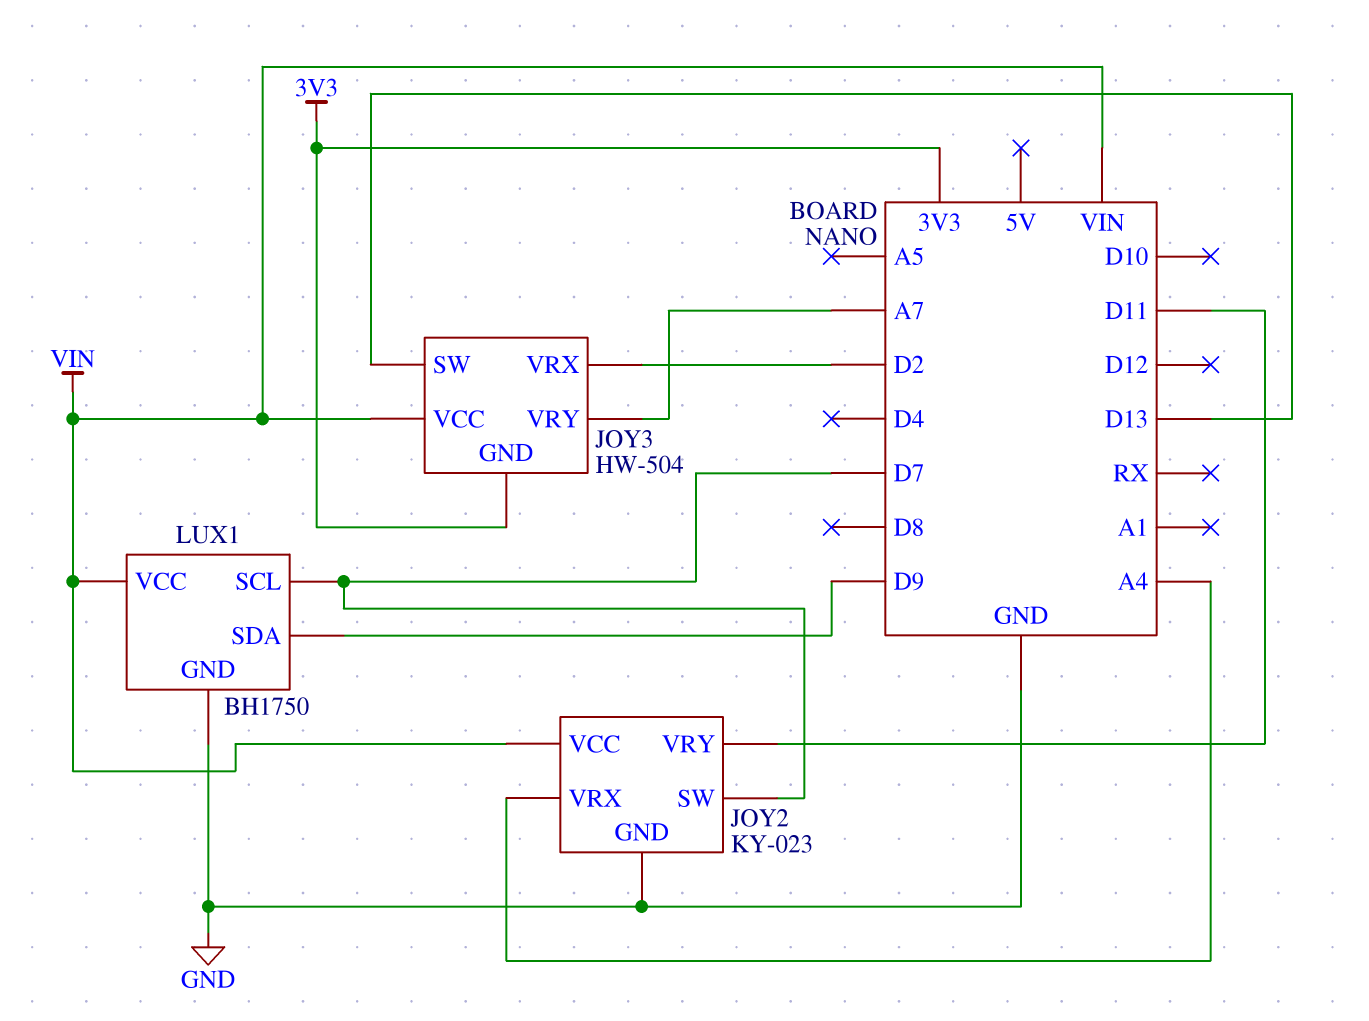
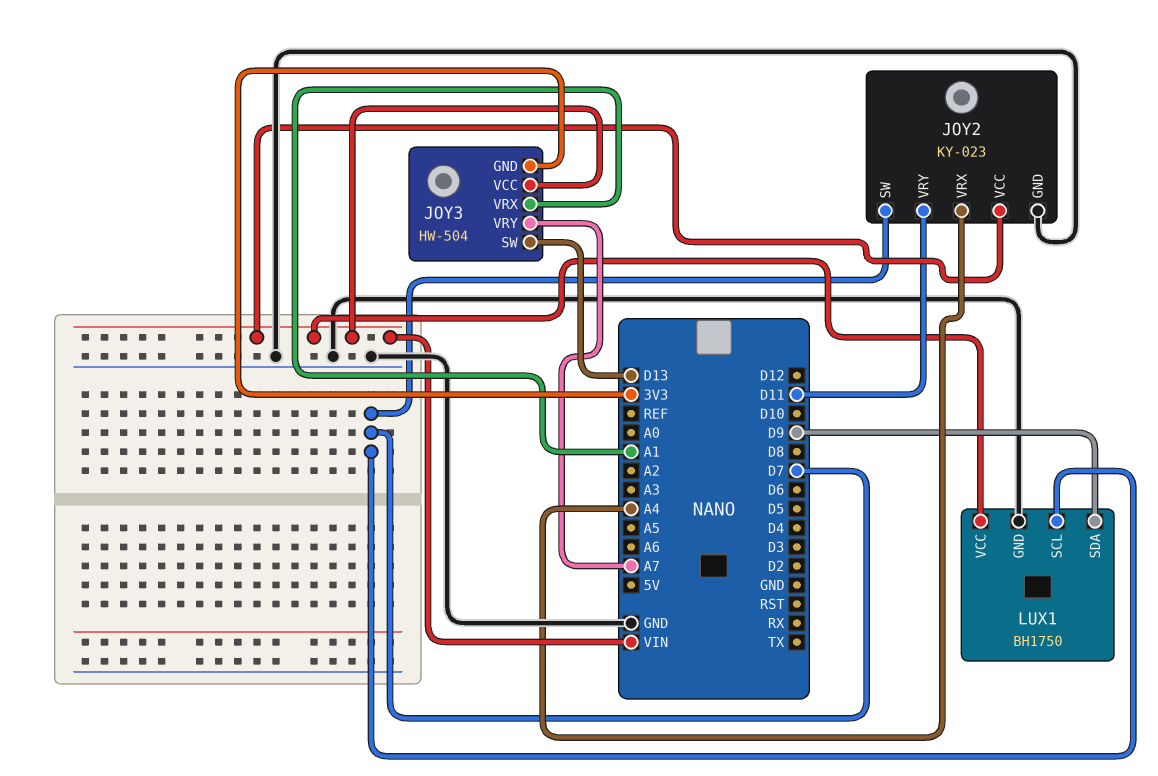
JOY3 pin VRX: D2 -> A1

